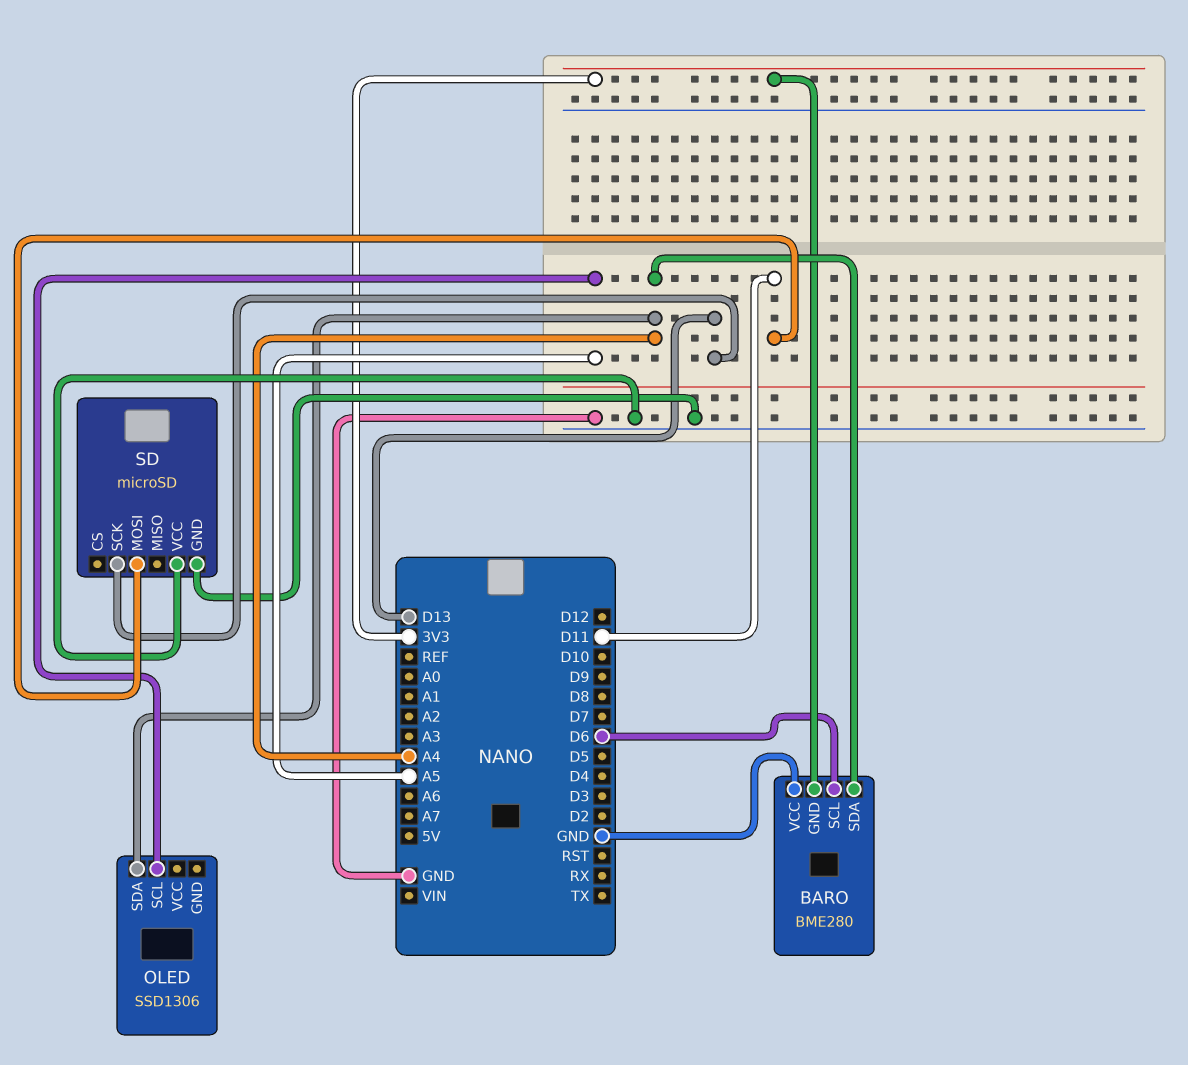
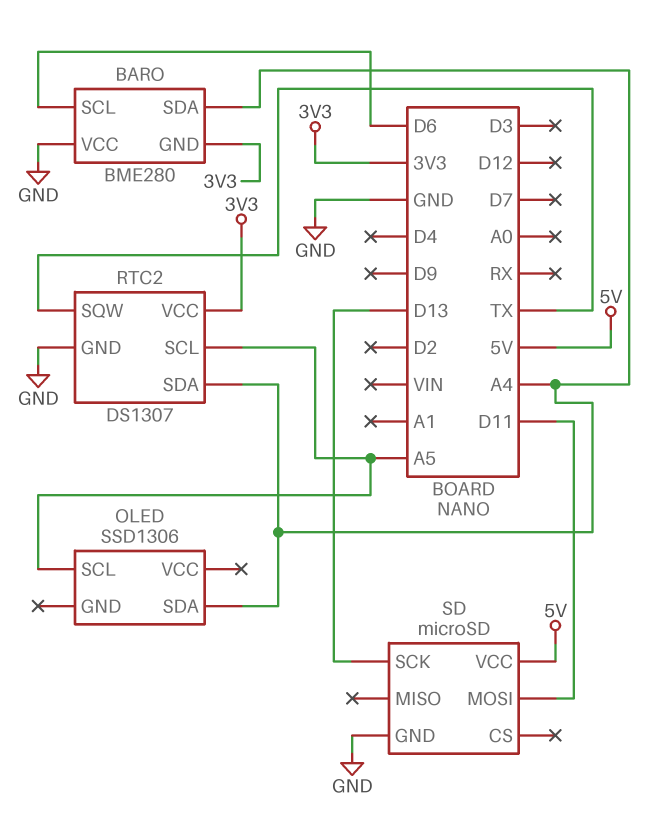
RTC2: none -> DS1307
RTC2 pin GND: none -> GND
RTC2 pin SCL: none -> A5
RTC2 pin SDA: none -> A4
RTC2 pin SQW: none -> TX
RTC2 pin VCC: none -> 3V3
SD pin VCC: GND -> 5V

